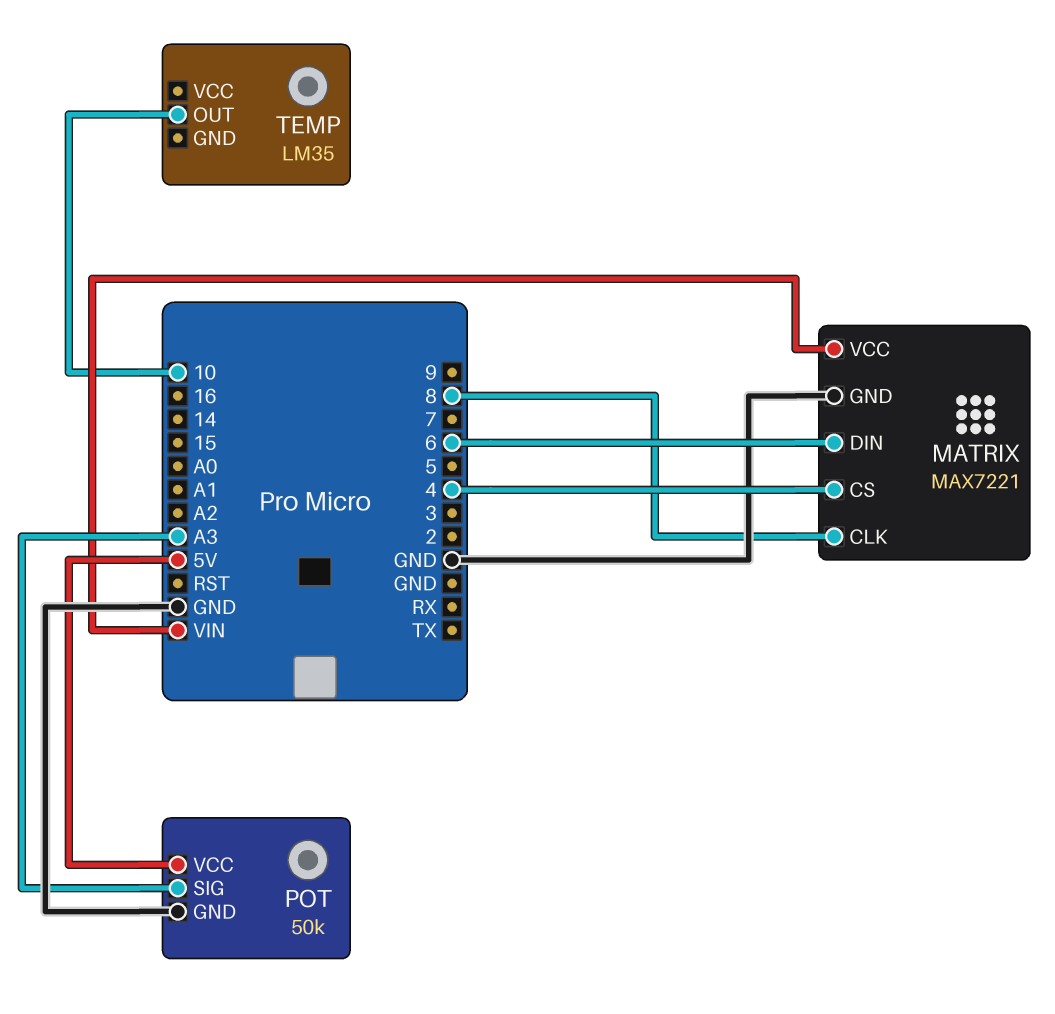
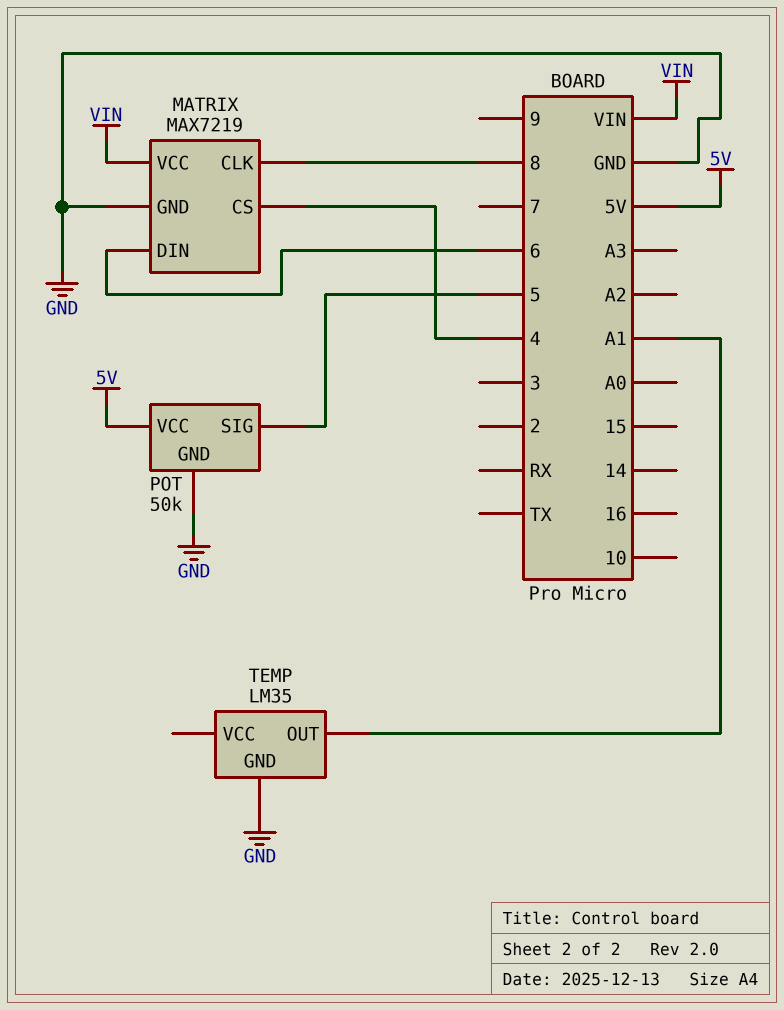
MATRIX: MAX7221 -> MAX7219
POT pin SIG: A3 -> 5
TEMP pin GND: none -> GND
TEMP pin OUT: 10 -> A1

